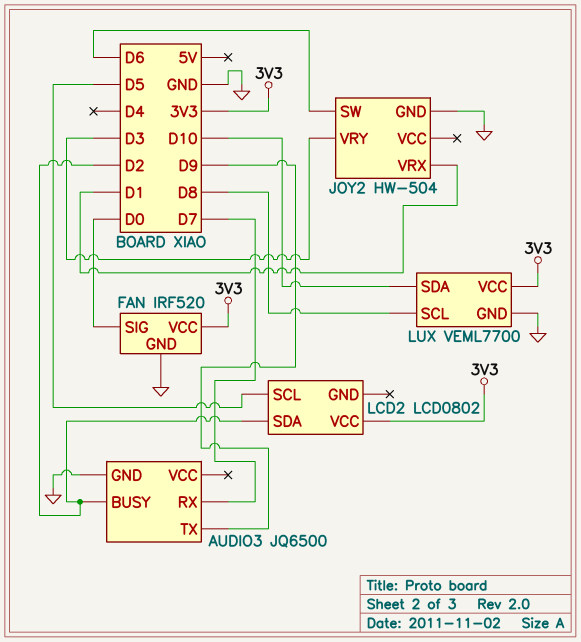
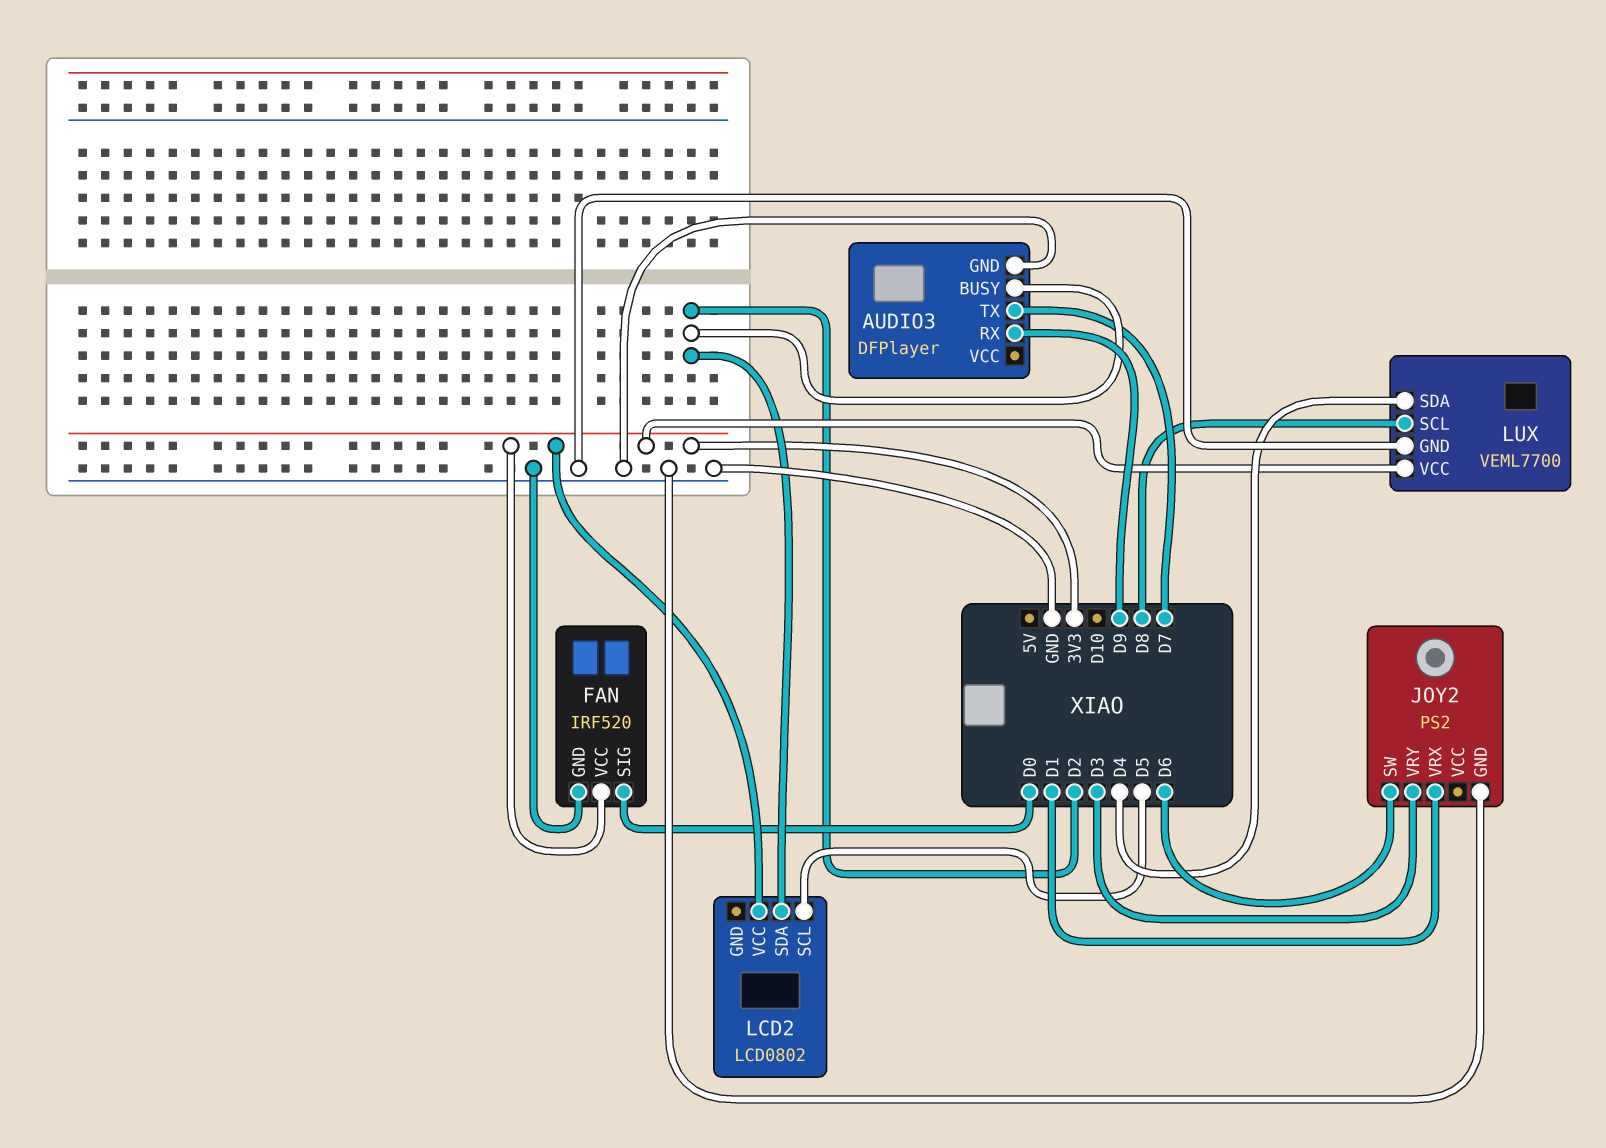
AUDIO3: JQ6500 -> DFPlayer
AUDIO3 pin RX: D7 -> D9
AUDIO3 pin TX: D9 -> D7
JOY2: HW-504 -> PS2
LUX pin SDA: D10 -> D4

